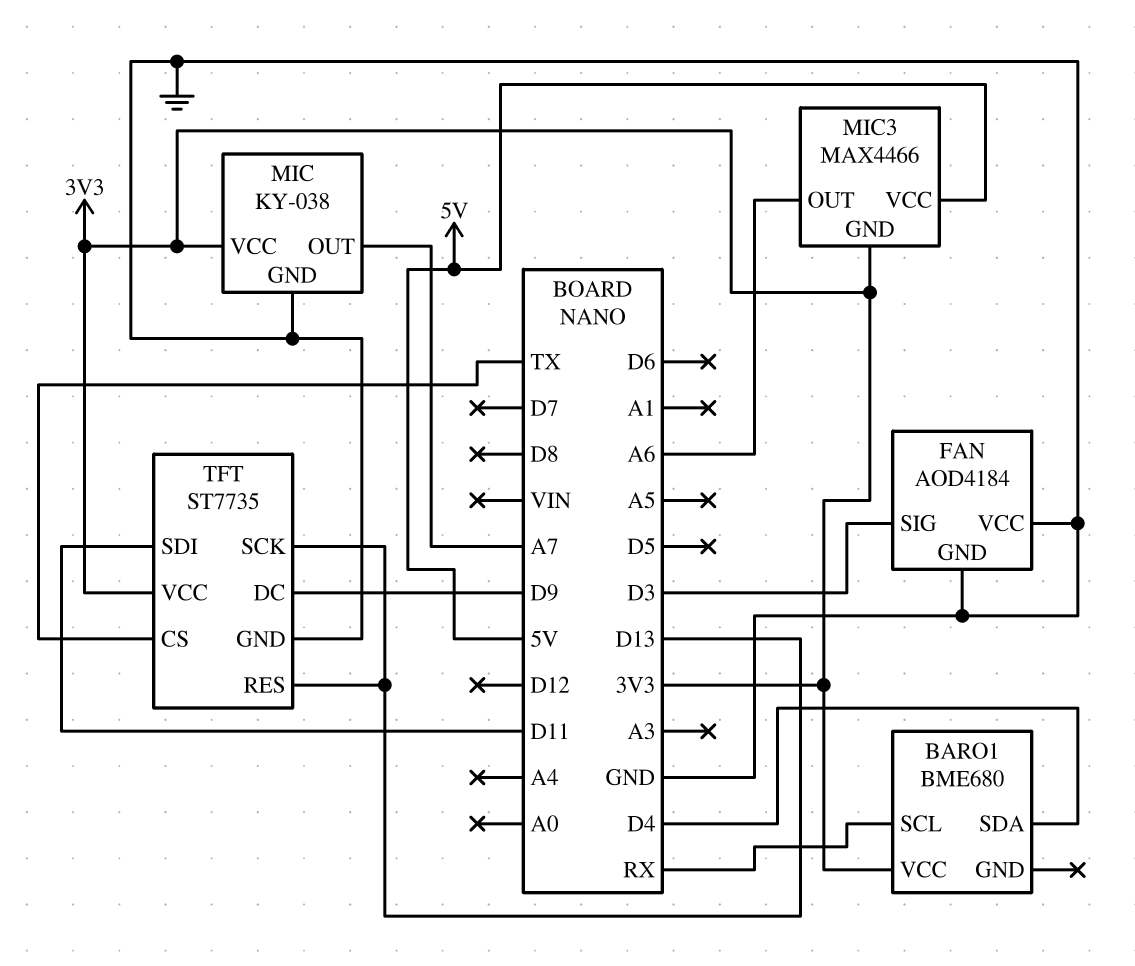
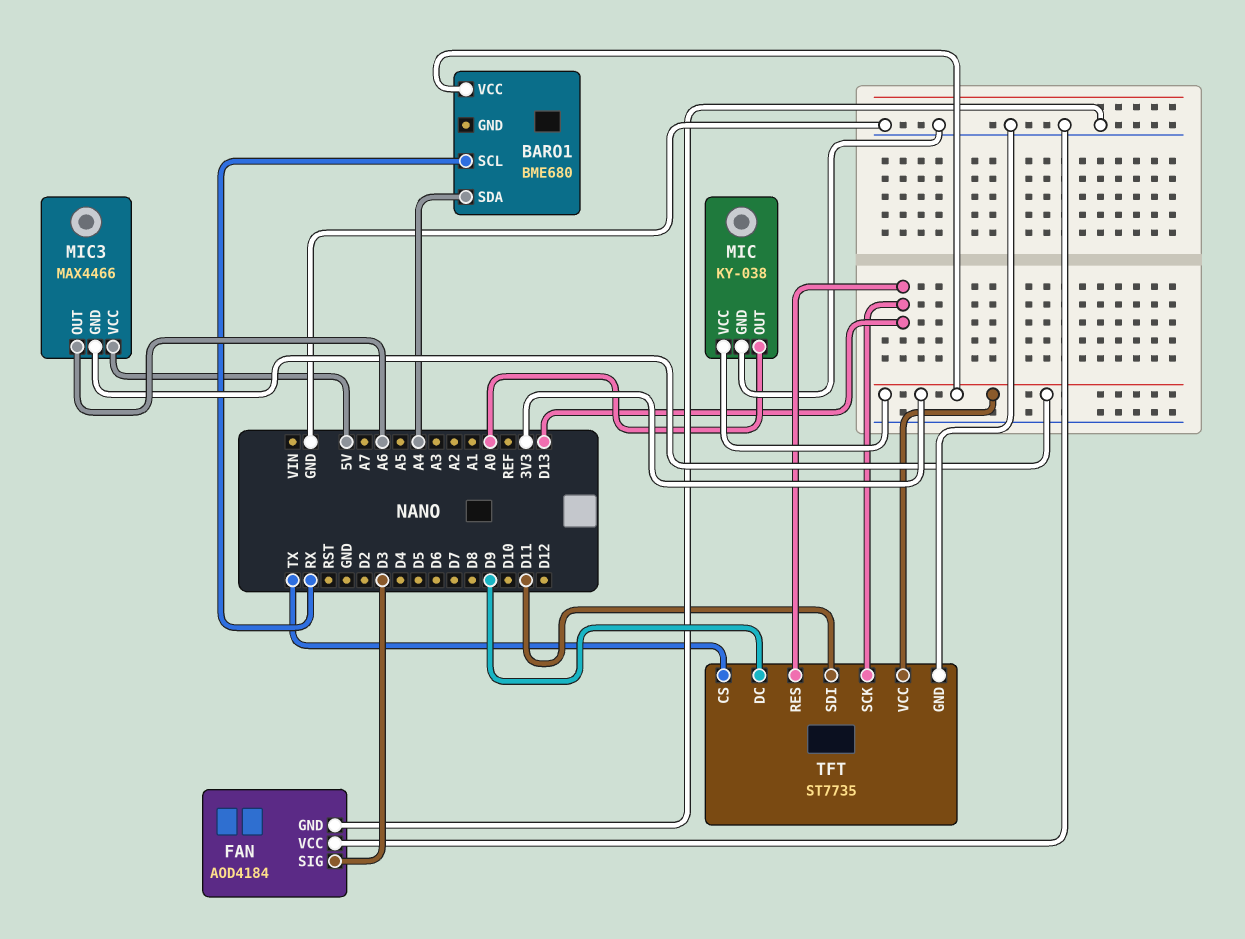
BARO1 pin SDA: D4 -> A4
MIC pin OUT: A7 -> A0

